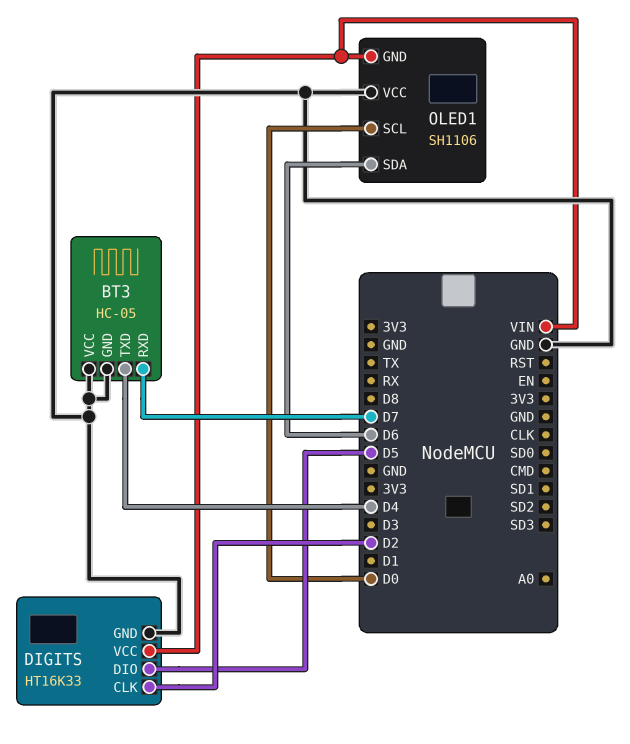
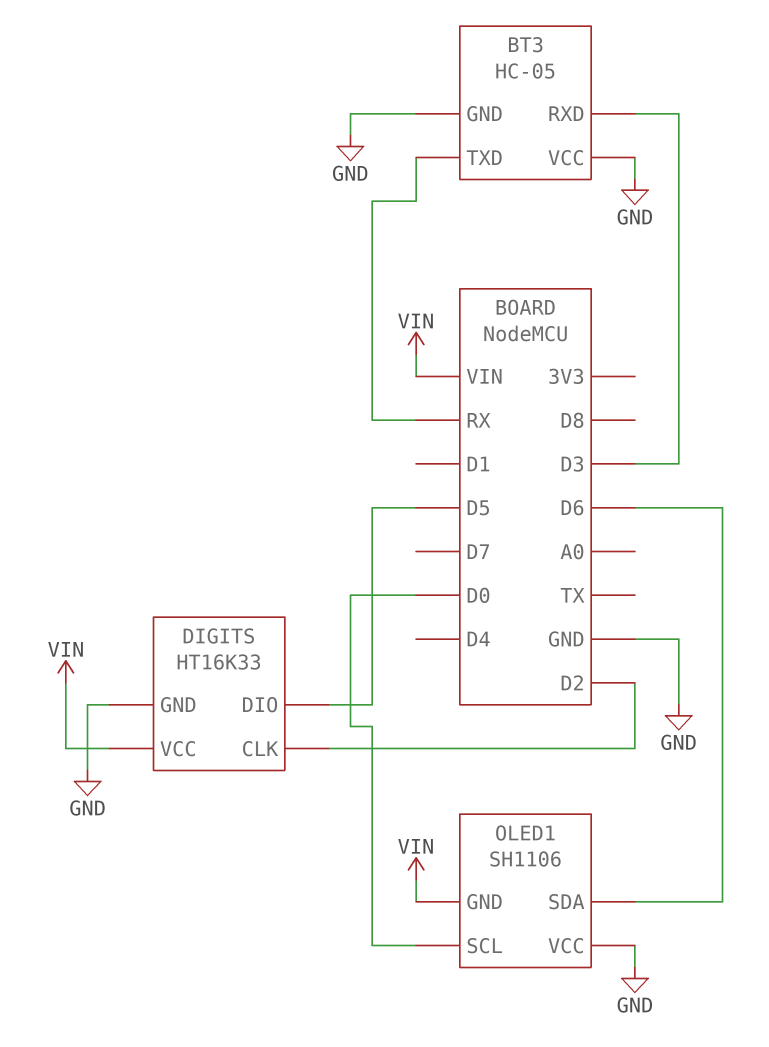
BT3 pin RXD: D7 -> D3
BT3 pin TXD: D4 -> RX

